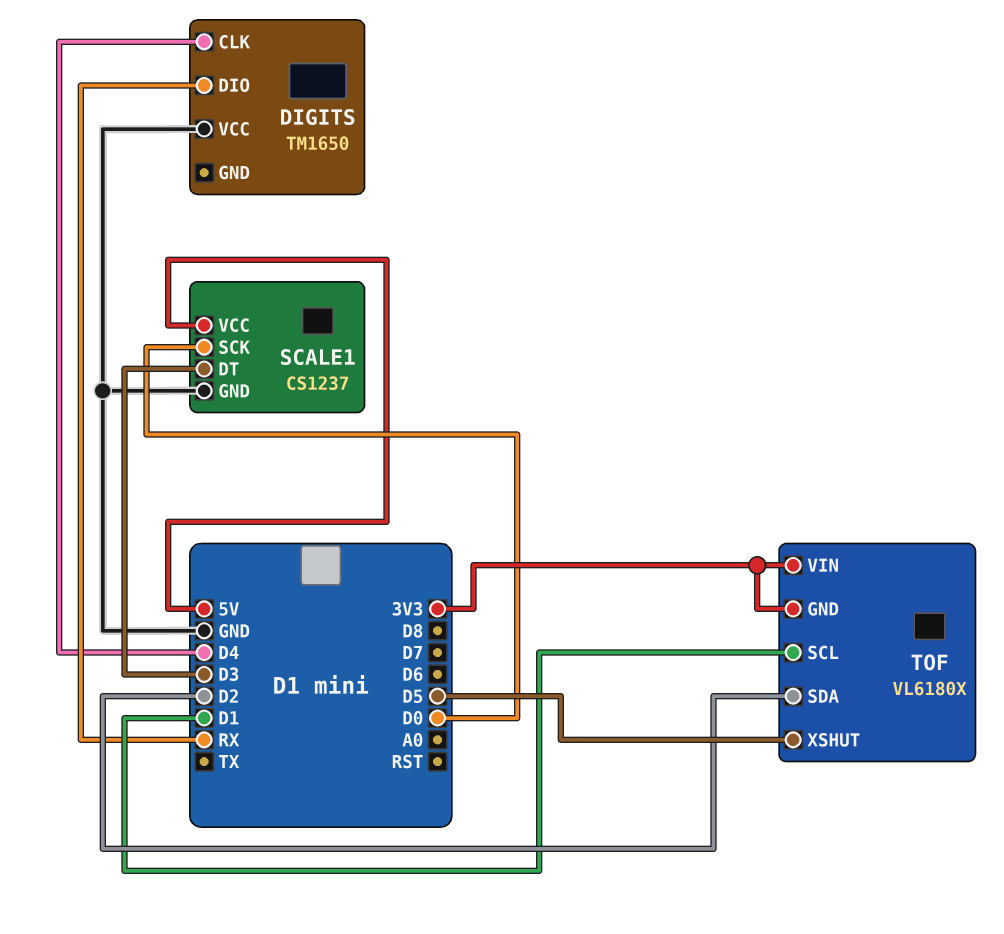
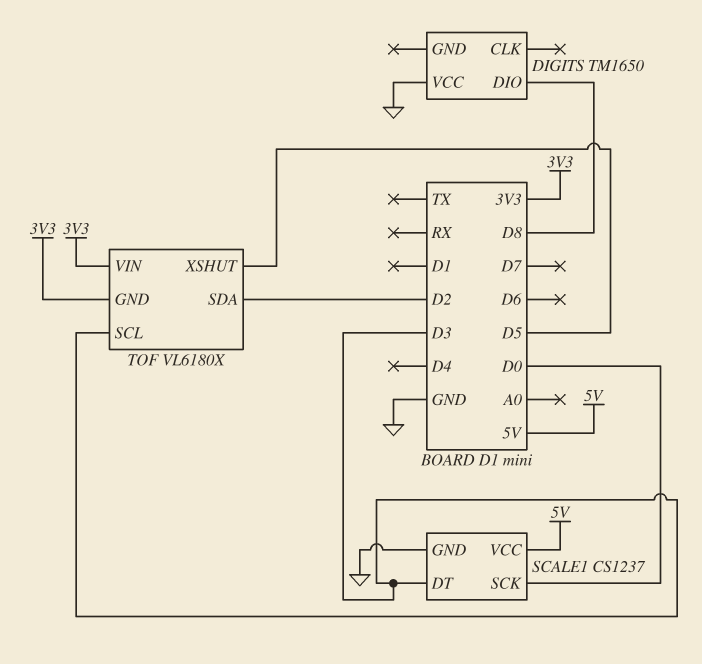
DIGITS pin CLK: D4 -> none
DIGITS pin DIO: RX -> D8
TOF pin SCL: D1 -> D3

